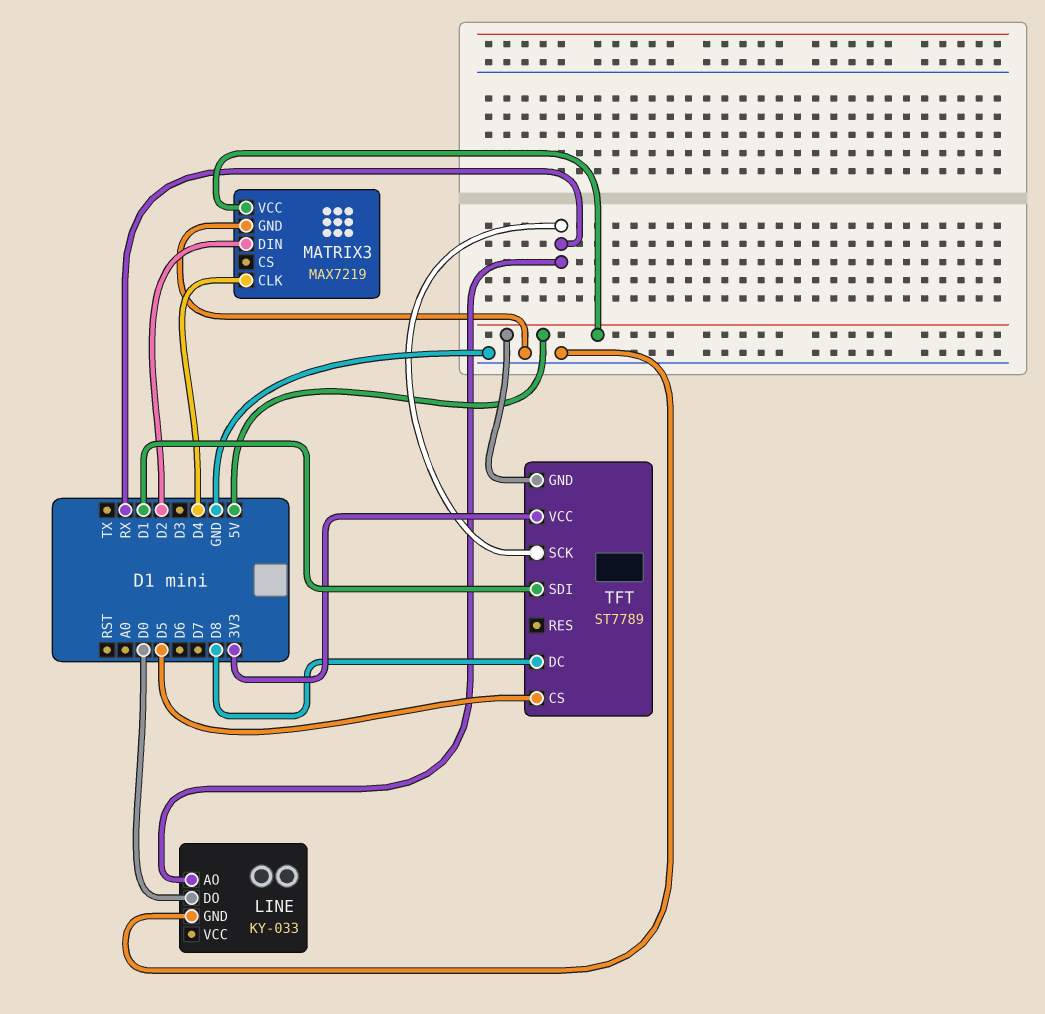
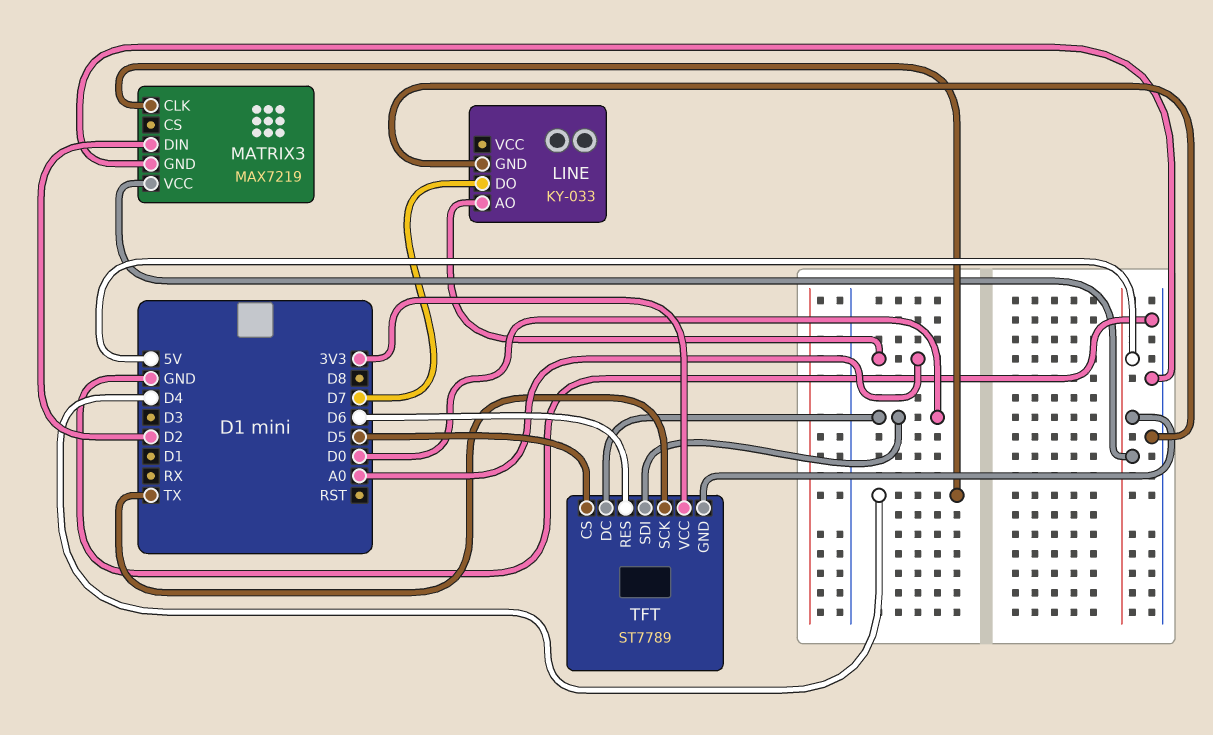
LINE pin AO: RX -> A0
LINE pin DO: D0 -> D7
TFT pin DC: D8 -> D0
TFT pin RES: none -> D6
TFT pin SCK: RX -> TX
TFT pin SDI: D1 -> D0

